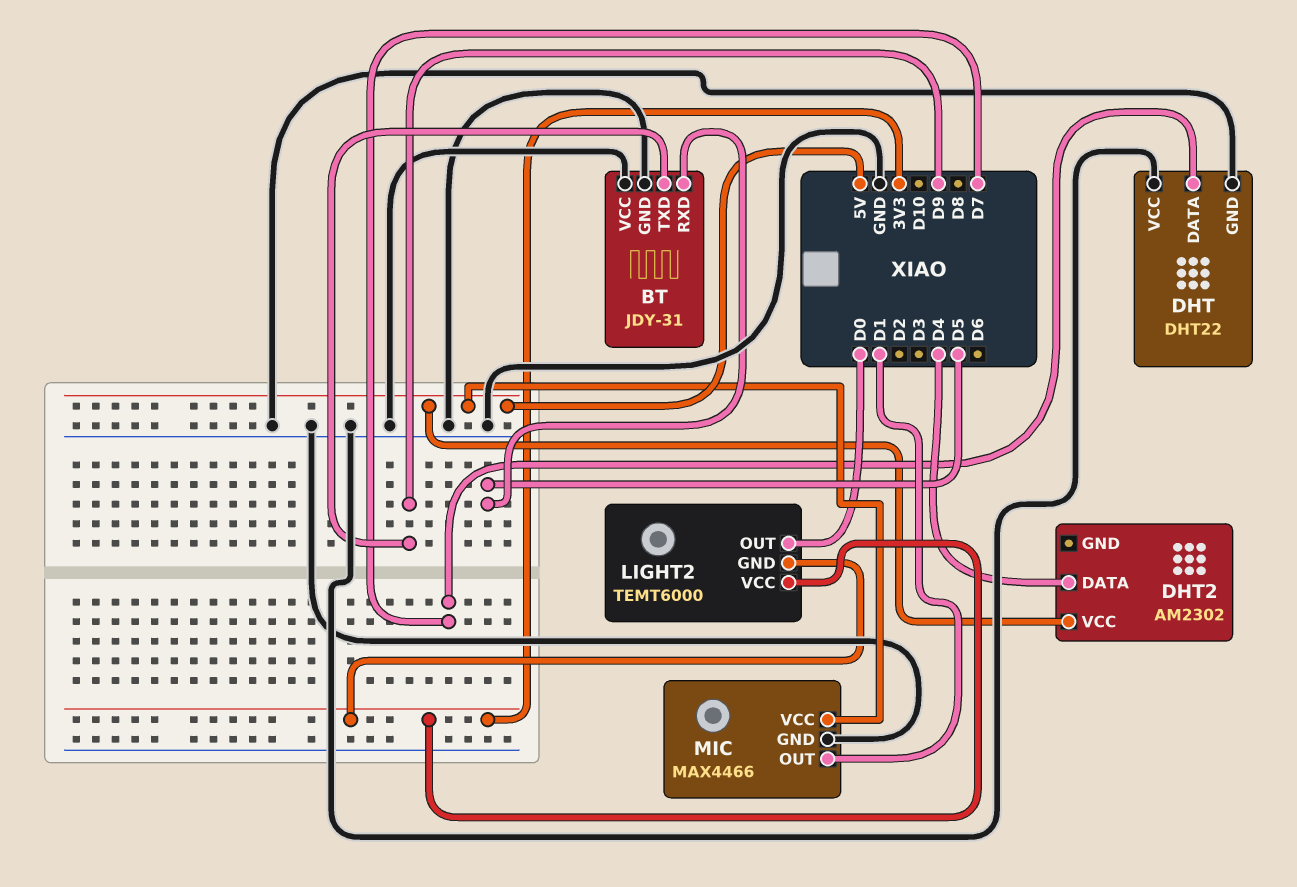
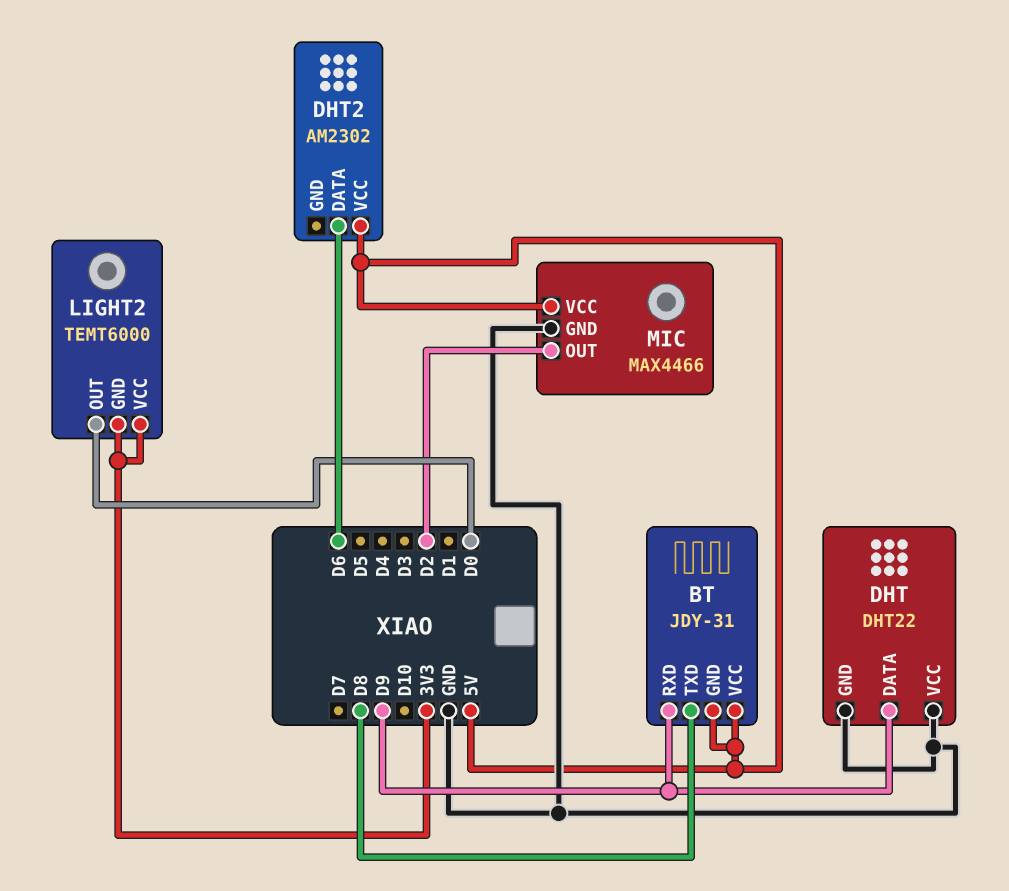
BT pin GND: GND -> 5V
BT pin RXD: D5 -> D9
BT pin TXD: D9 -> D8
BT pin VCC: GND -> 5V
DHT pin DATA: D7 -> D9
DHT2 pin DATA: D4 -> D6
MIC pin OUT: D1 -> D2

